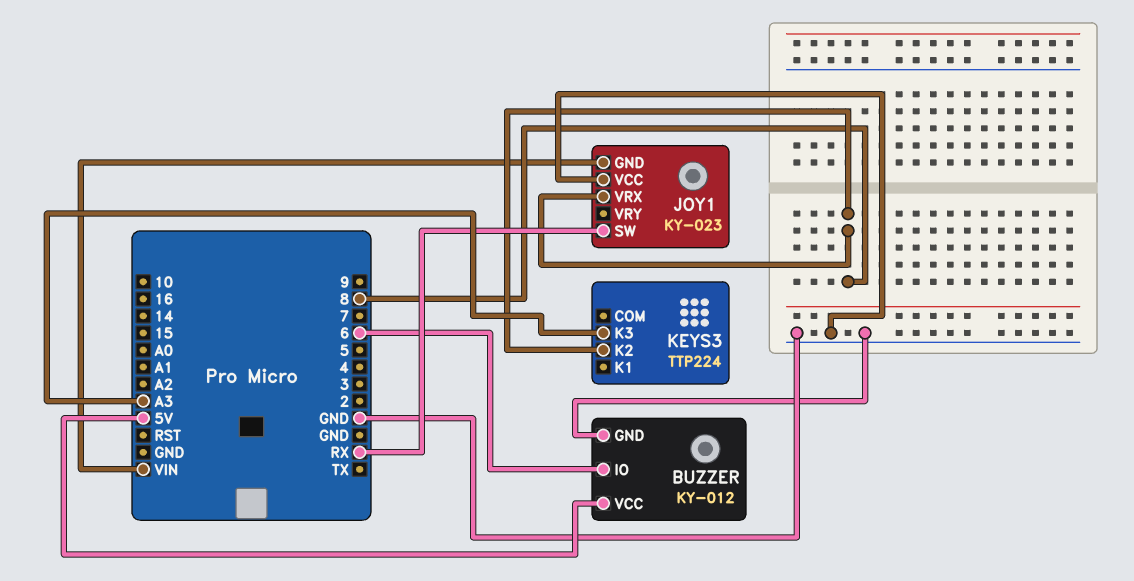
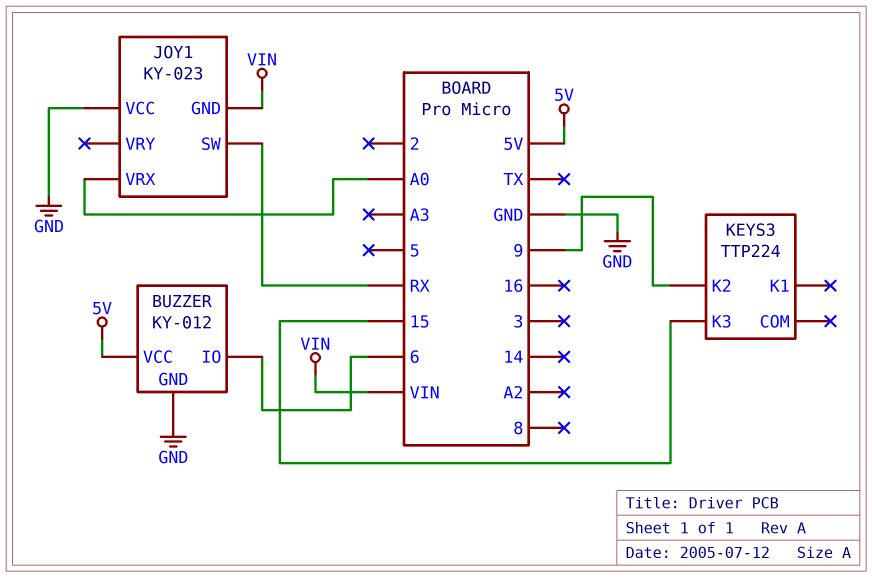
JOY1 pin VRX: 8 -> A0
KEYS3 pin K2: 8 -> 9
KEYS3 pin K3: A3 -> 15

